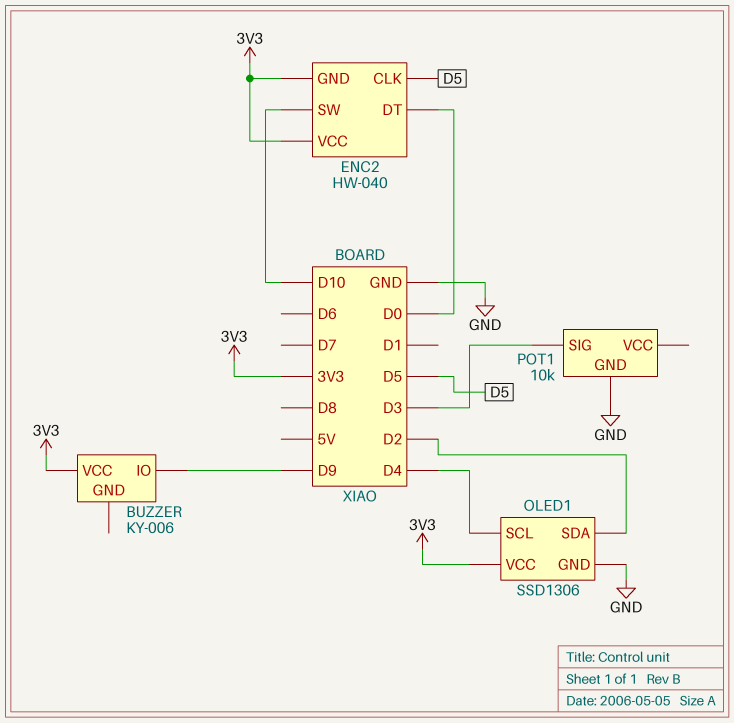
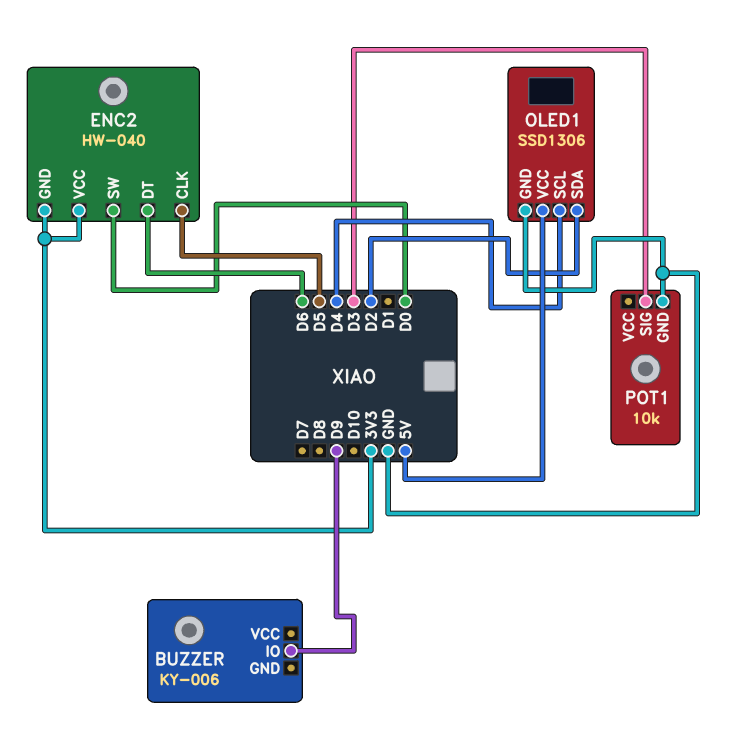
BUZZER pin VCC: 3V3 -> none
ENC2 pin DT: D0 -> D6
ENC2 pin SW: D10 -> D0
OLED1 pin VCC: 3V3 -> 5V

